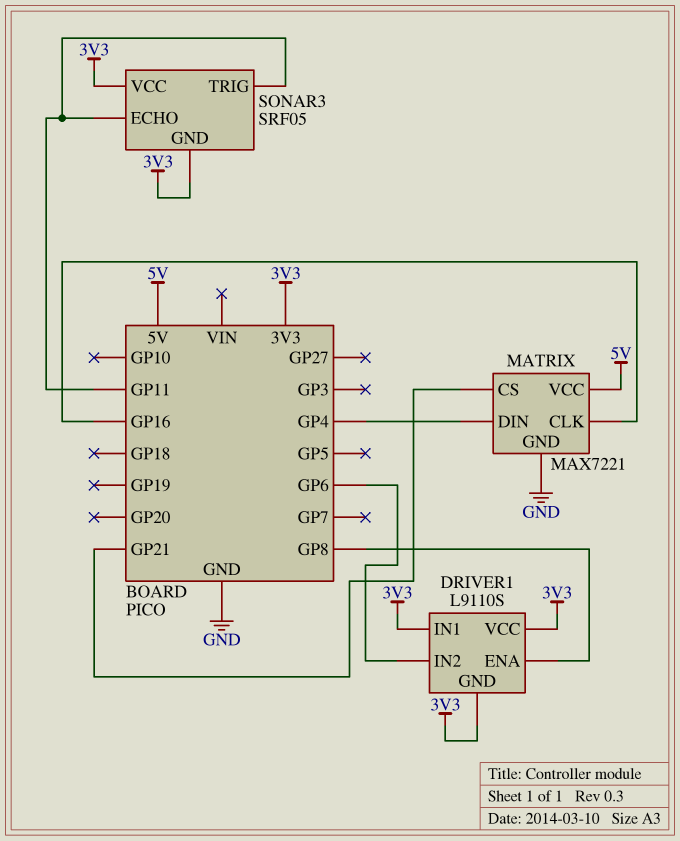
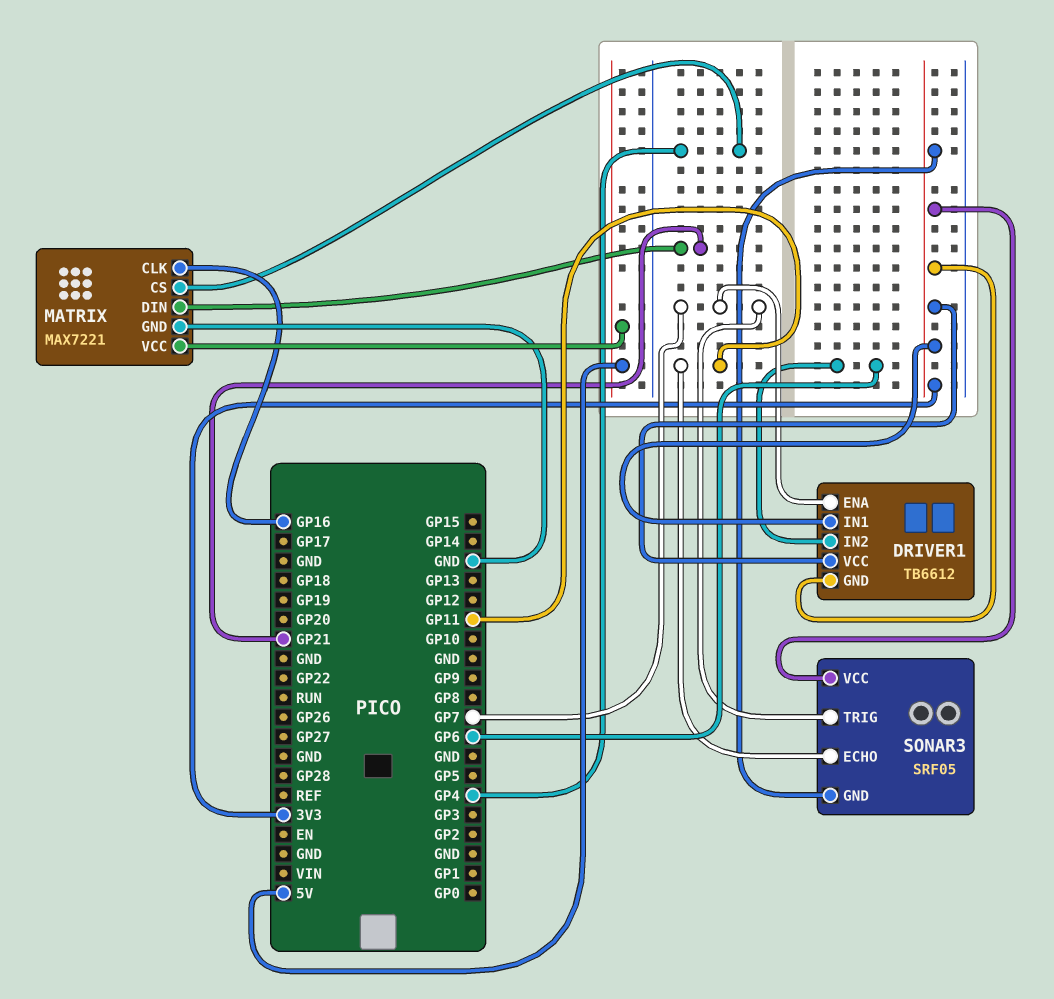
DRIVER1: L9110S -> TB6612
DRIVER1 pin ENA: GP8 -> GP7
MATRIX pin CS: GP21 -> GP4
MATRIX pin DIN: GP4 -> GP21
SONAR3 pin TRIG: GP11 -> GP7

